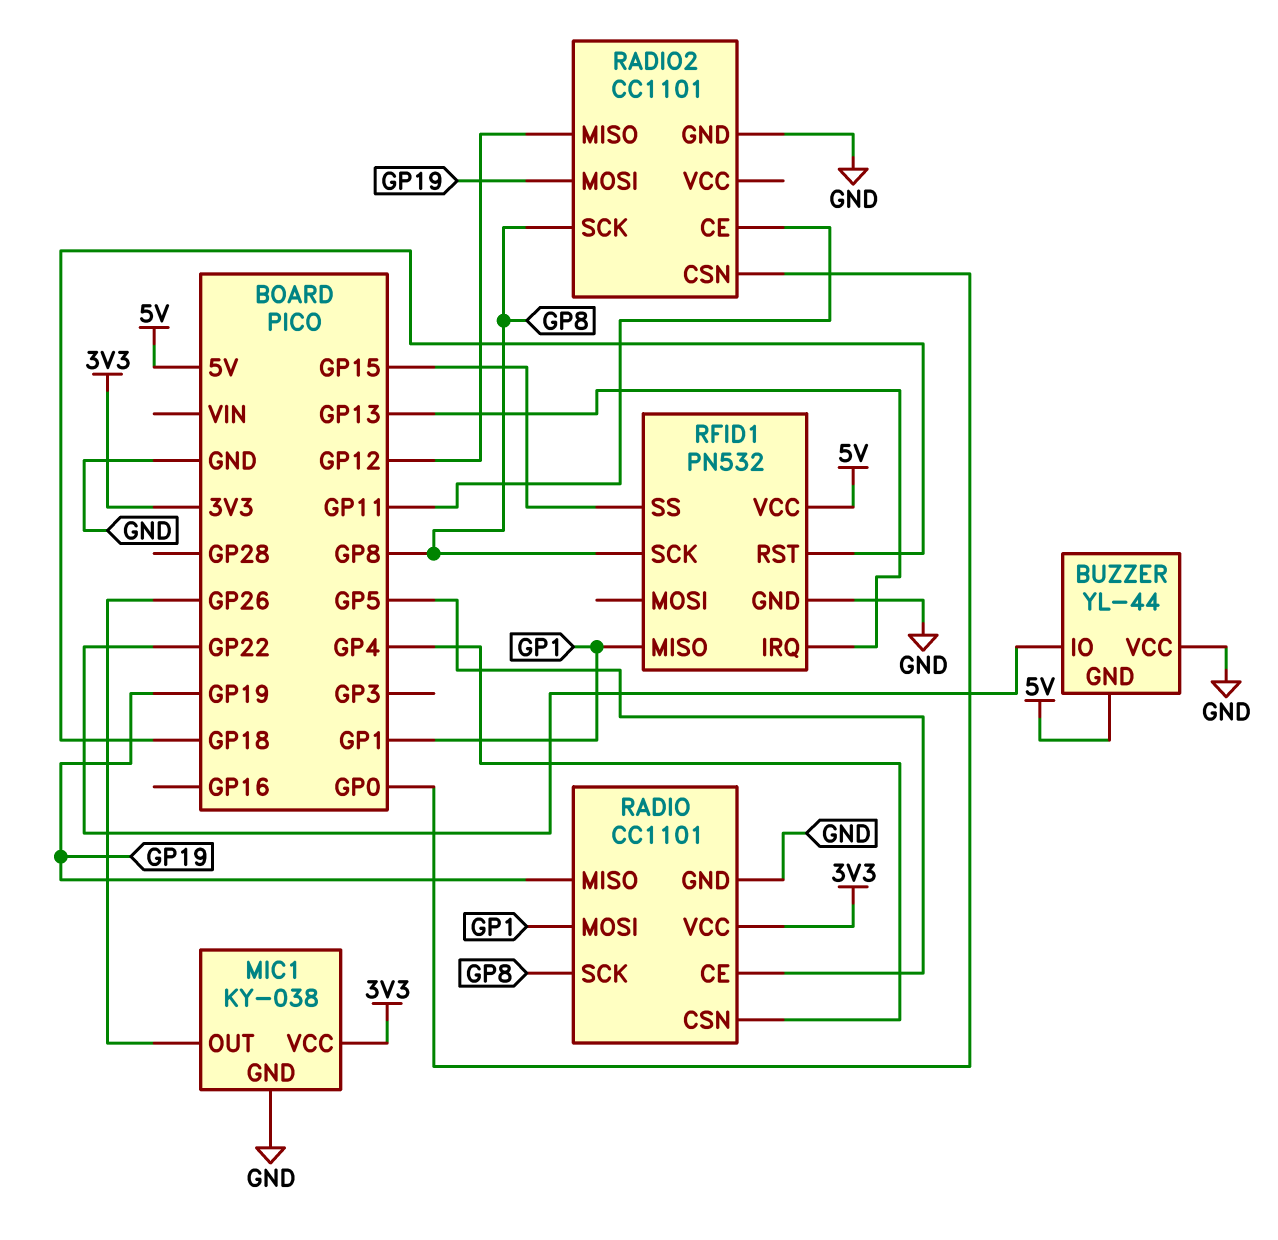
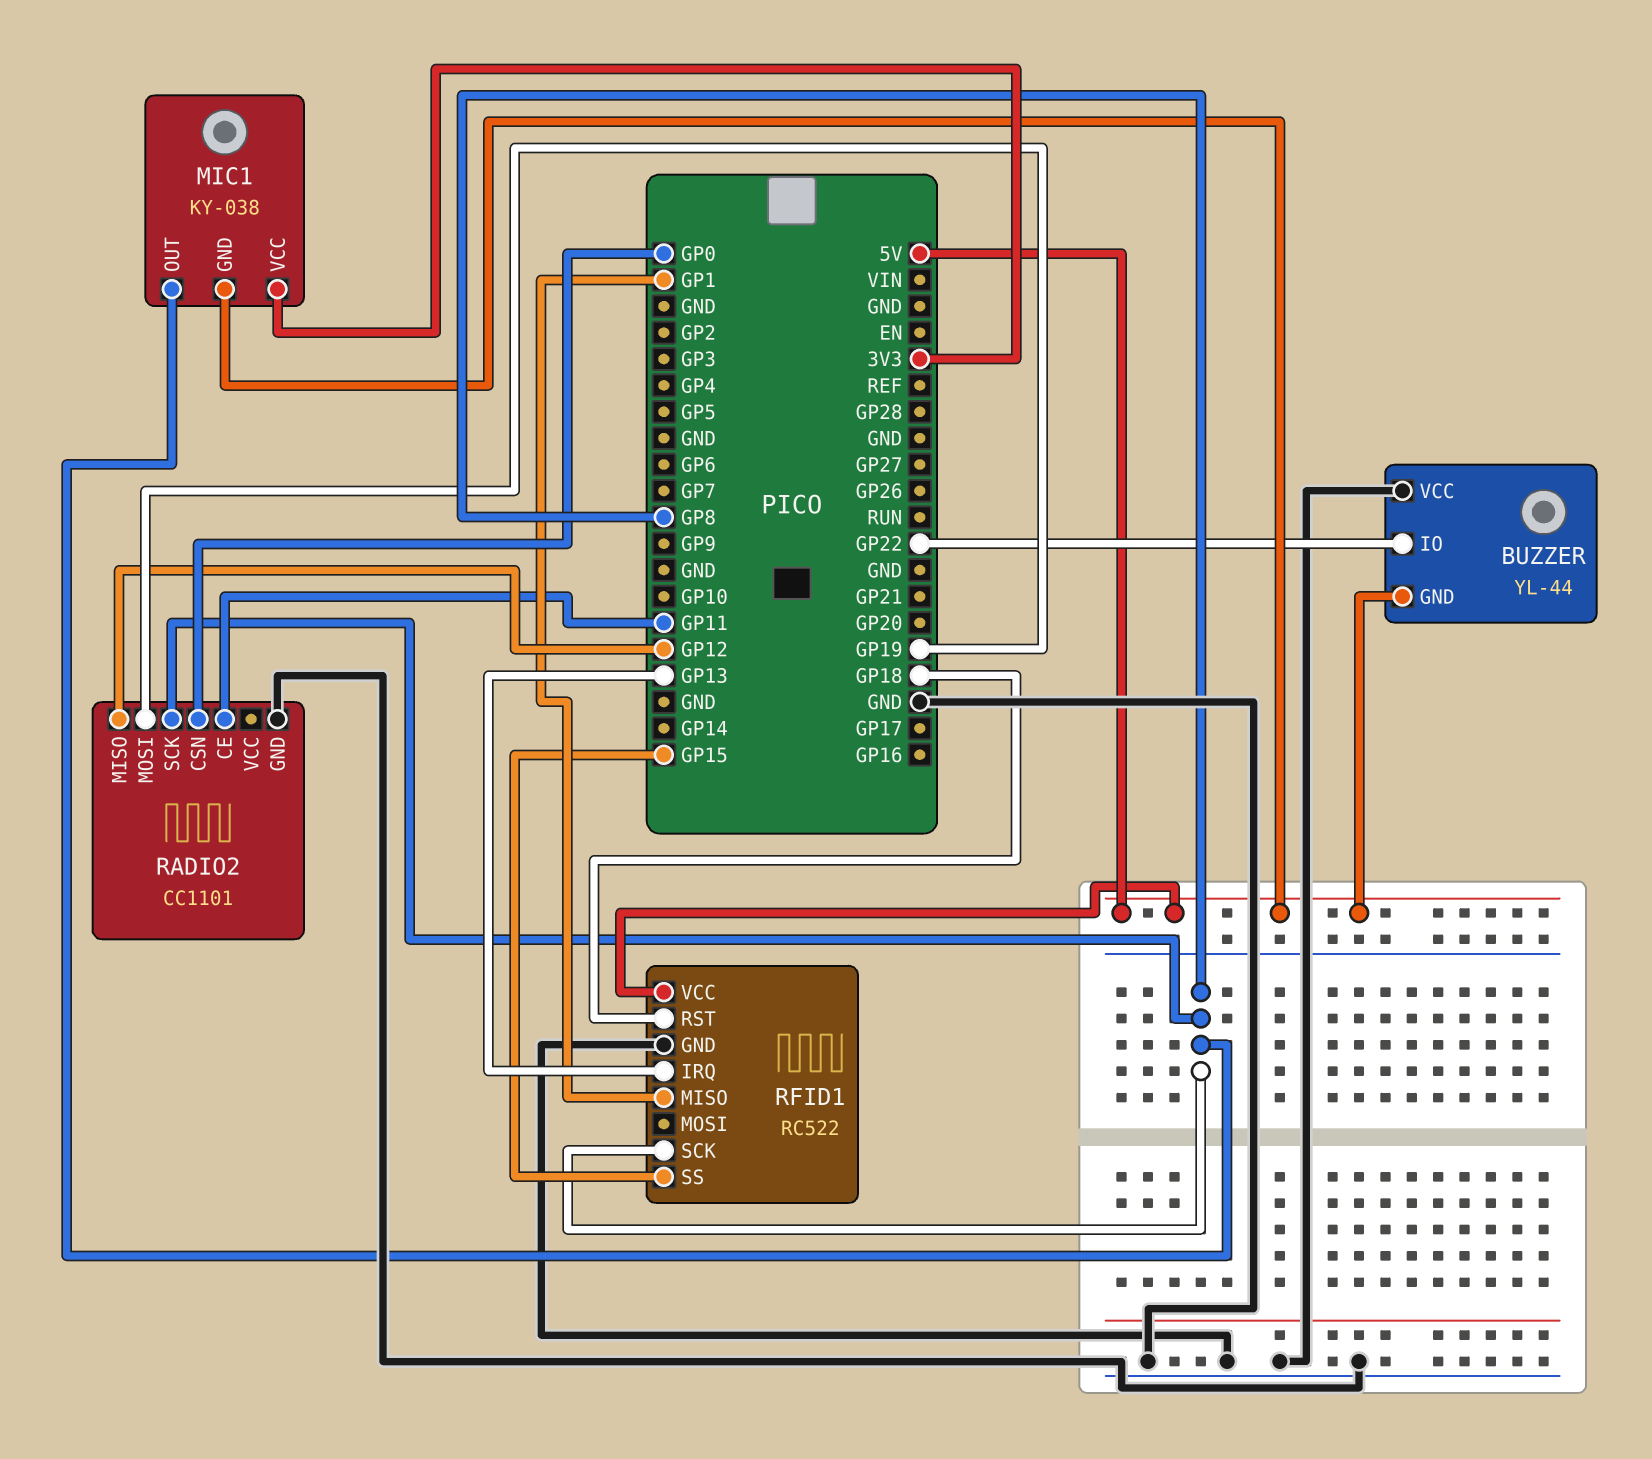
MIC1 pin GND: GND -> 5V
MIC1 pin OUT: GP26 -> GP8
RADIO: CC1101 -> none
RADIO pin CE: GP5 -> none
RADIO pin CSN: GP4 -> none
RADIO pin GND: GND -> none
RADIO pin MISO: GP19 -> none
RADIO pin MOSI: GP1 -> none
RADIO pin SCK: GP8 -> none
RADIO pin VCC: 3V3 -> none
RFID1: PN532 -> RC522

